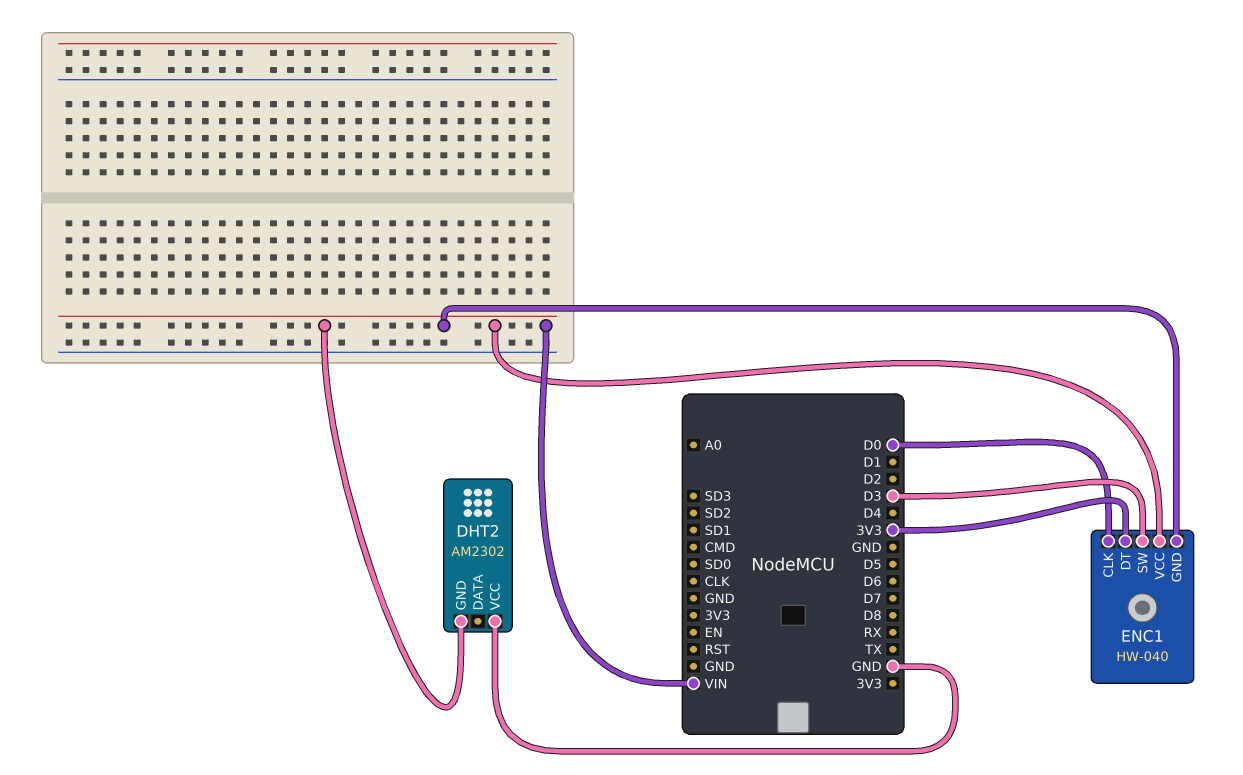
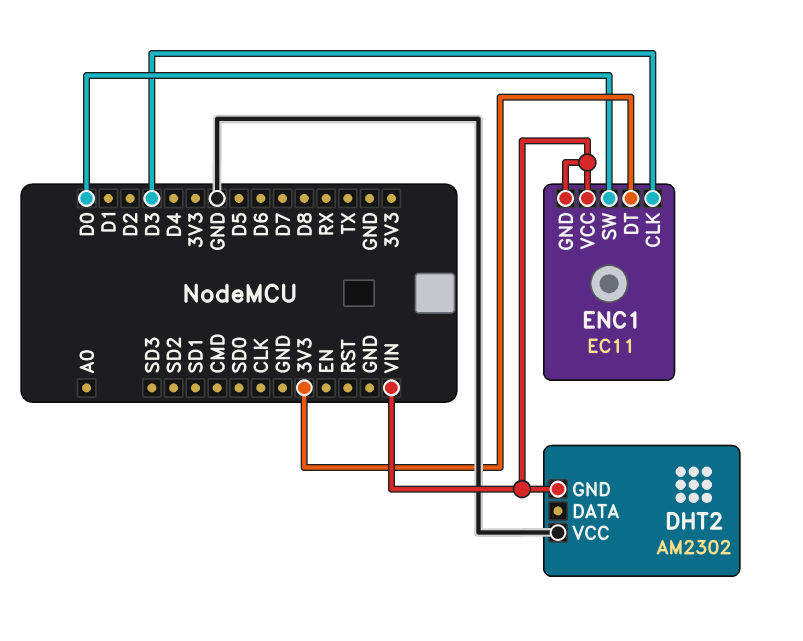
ENC1: HW-040 -> EC11
ENC1 pin CLK: D0 -> D3
ENC1 pin SW: D3 -> D0

